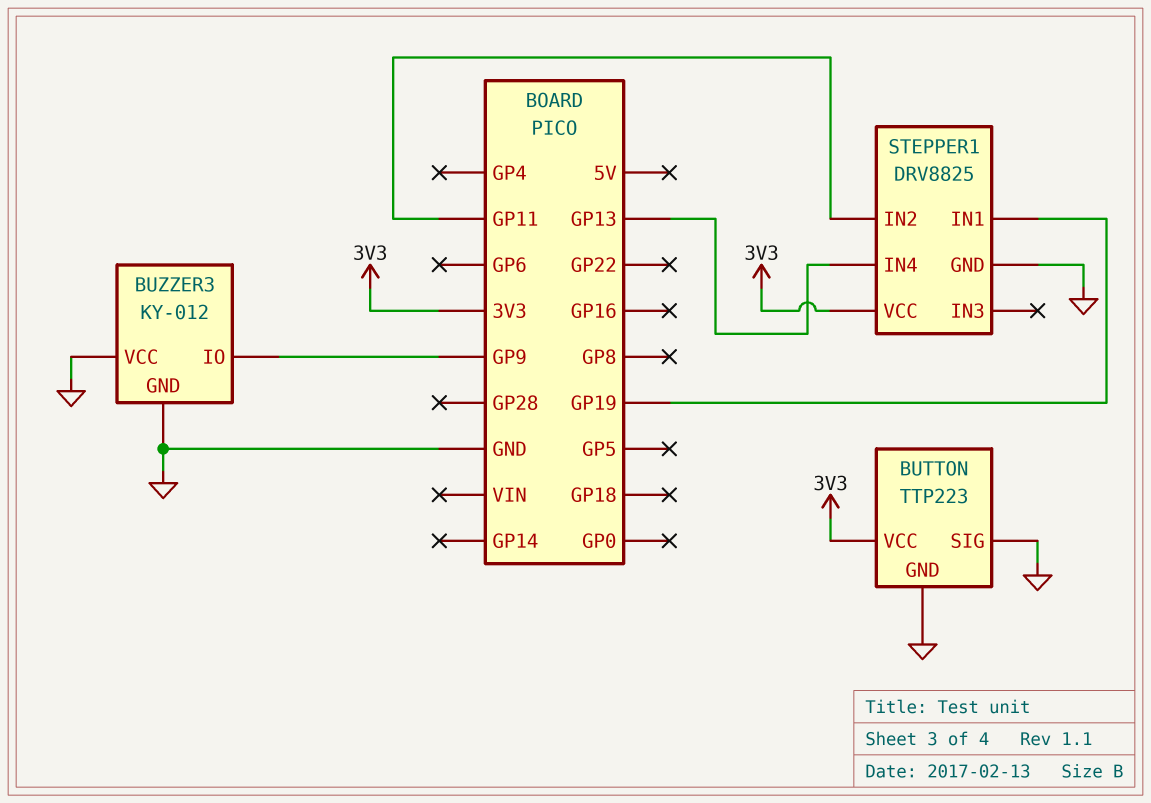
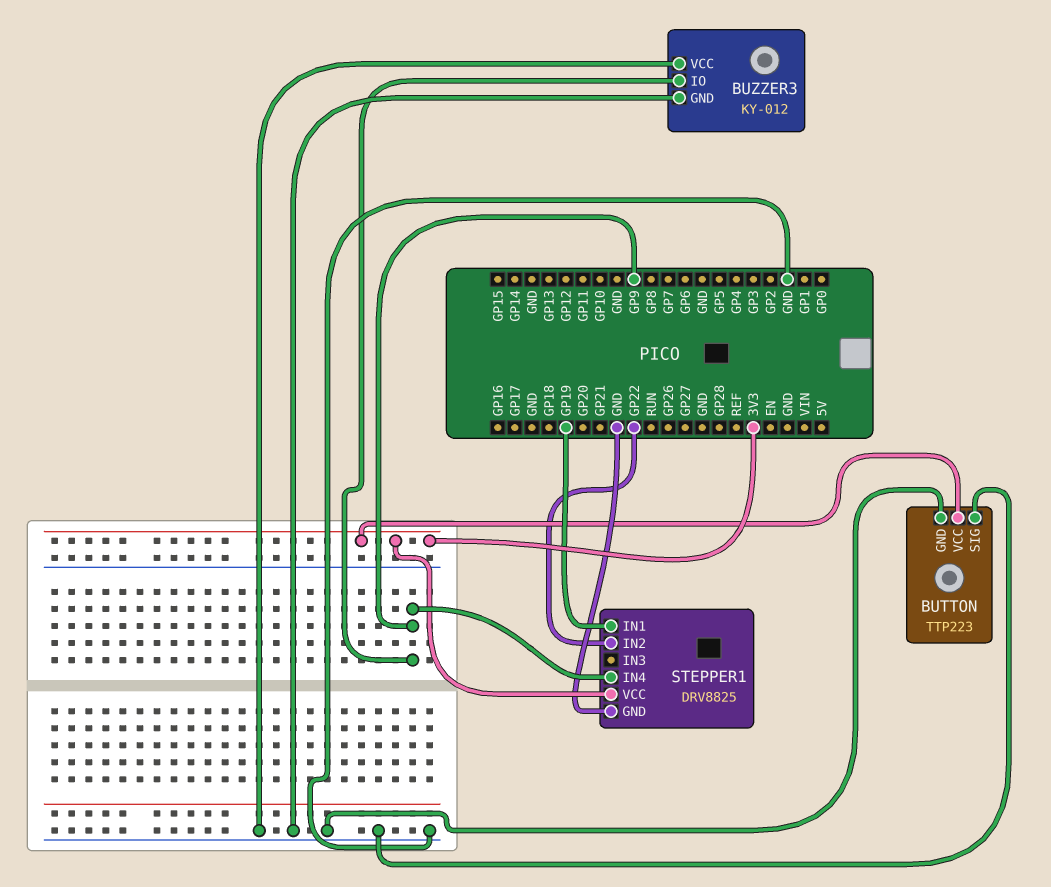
STEPPER1 pin IN2: GP11 -> GP22
STEPPER1 pin IN4: GP13 -> GP9

